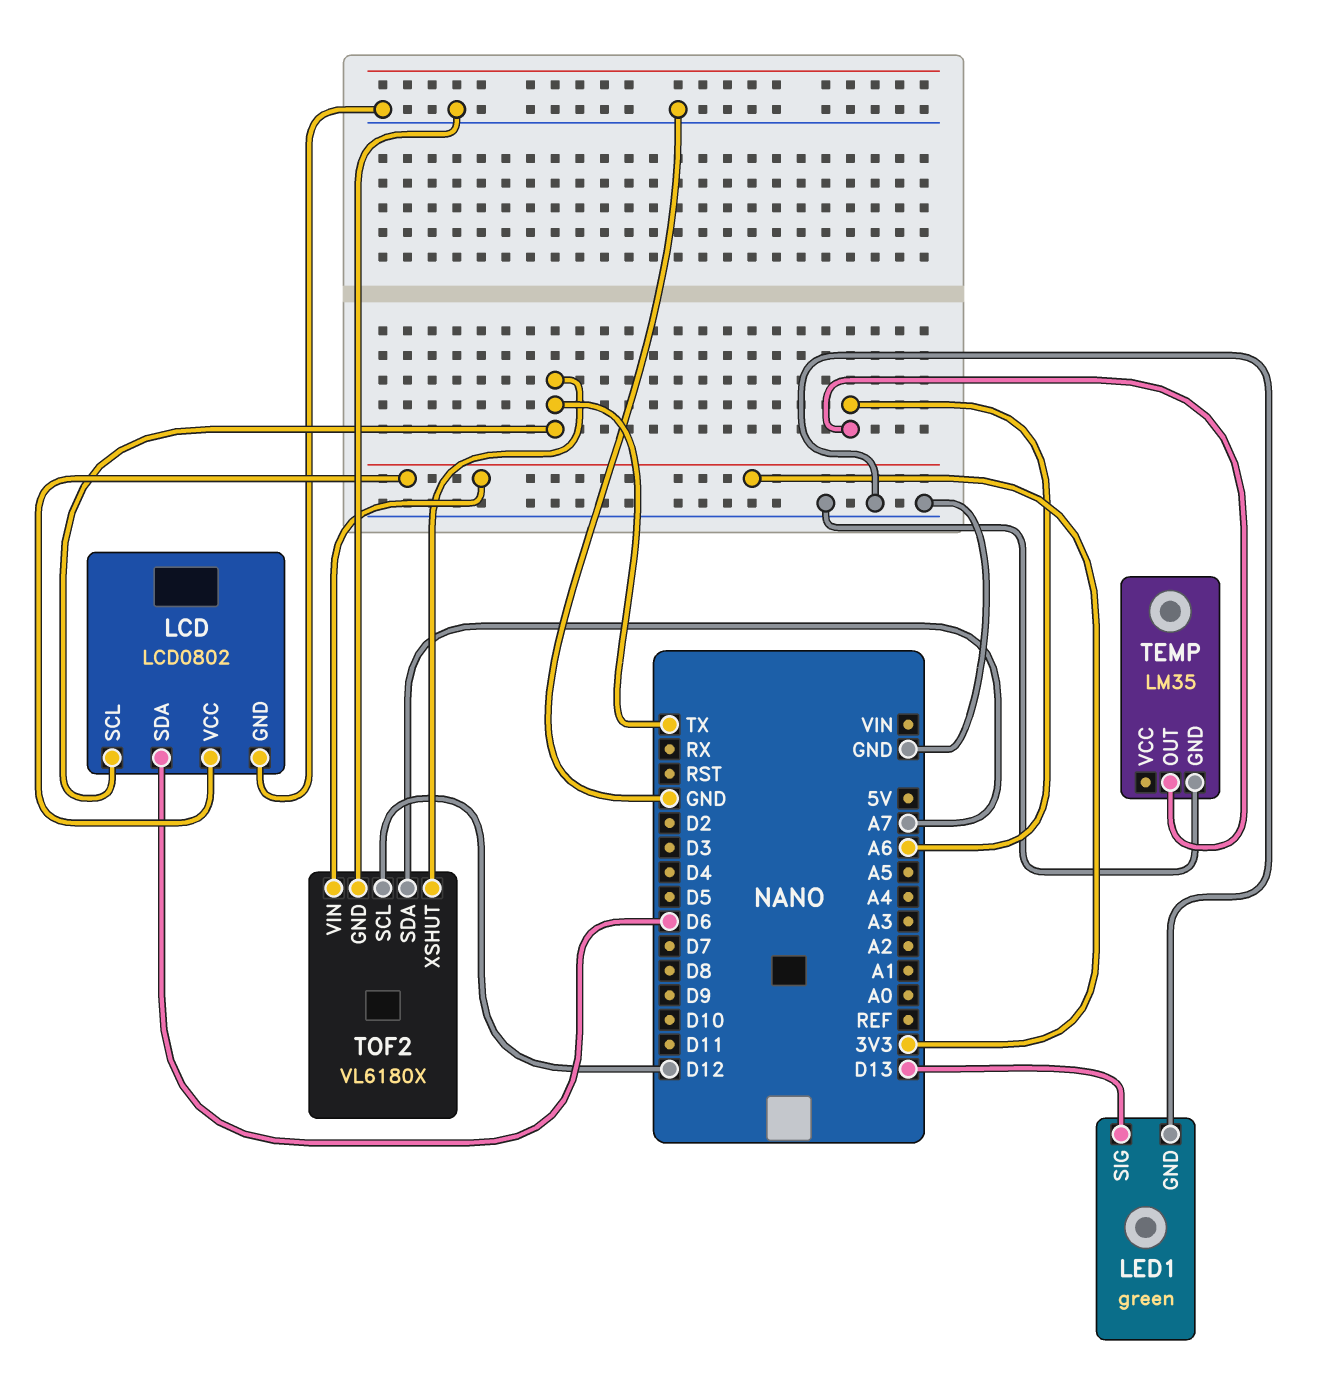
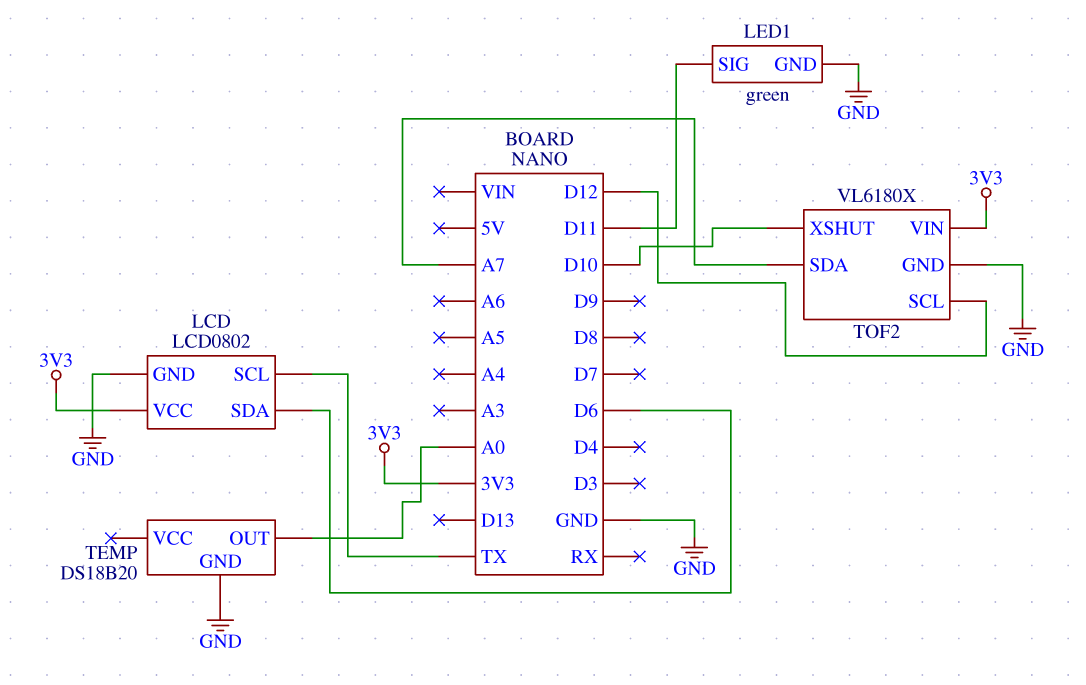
LED1 pin SIG: D13 -> D11
TEMP: LM35 -> DS18B20
TEMP pin OUT: A6 -> A0
TOF2 pin XSHUT: TX -> D10

